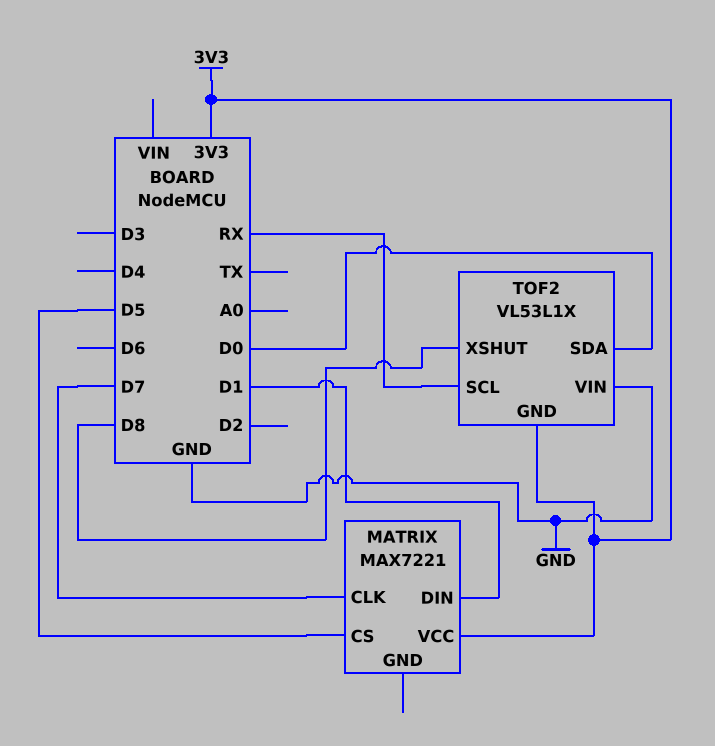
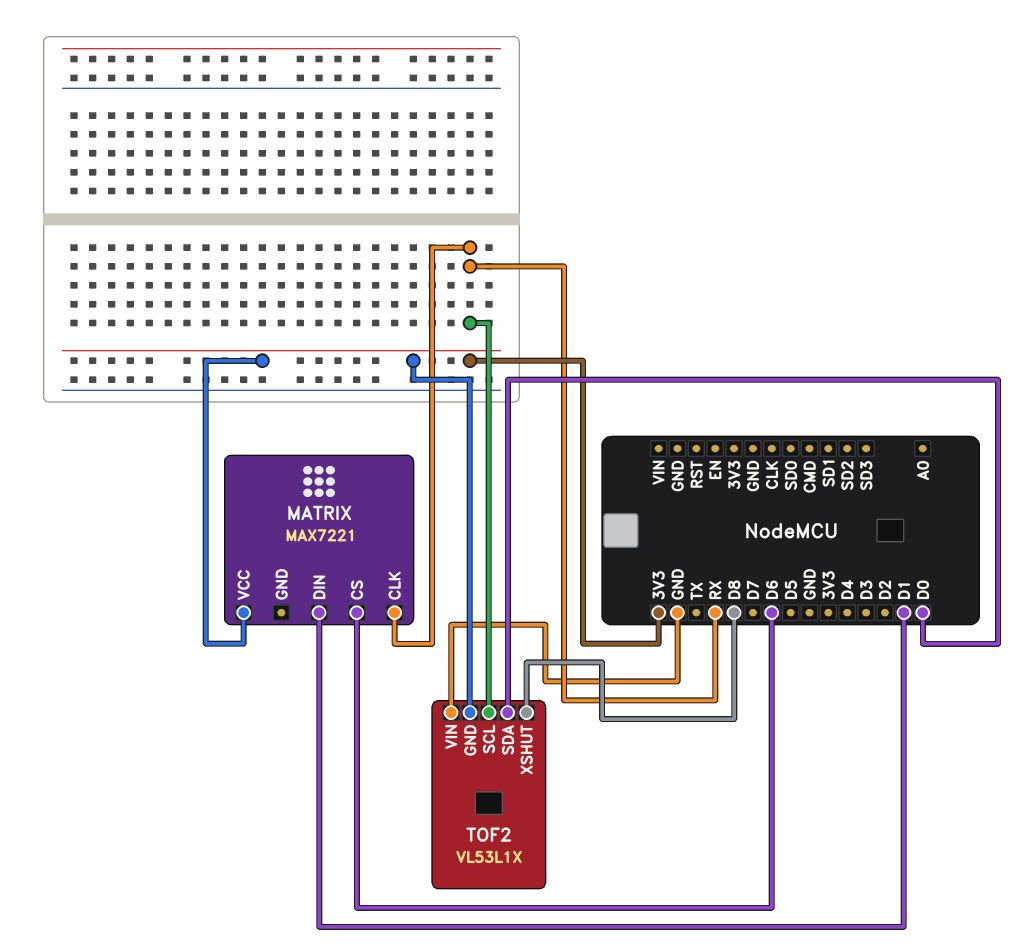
MATRIX pin CLK: D7 -> RX
MATRIX pin CS: D5 -> D6

